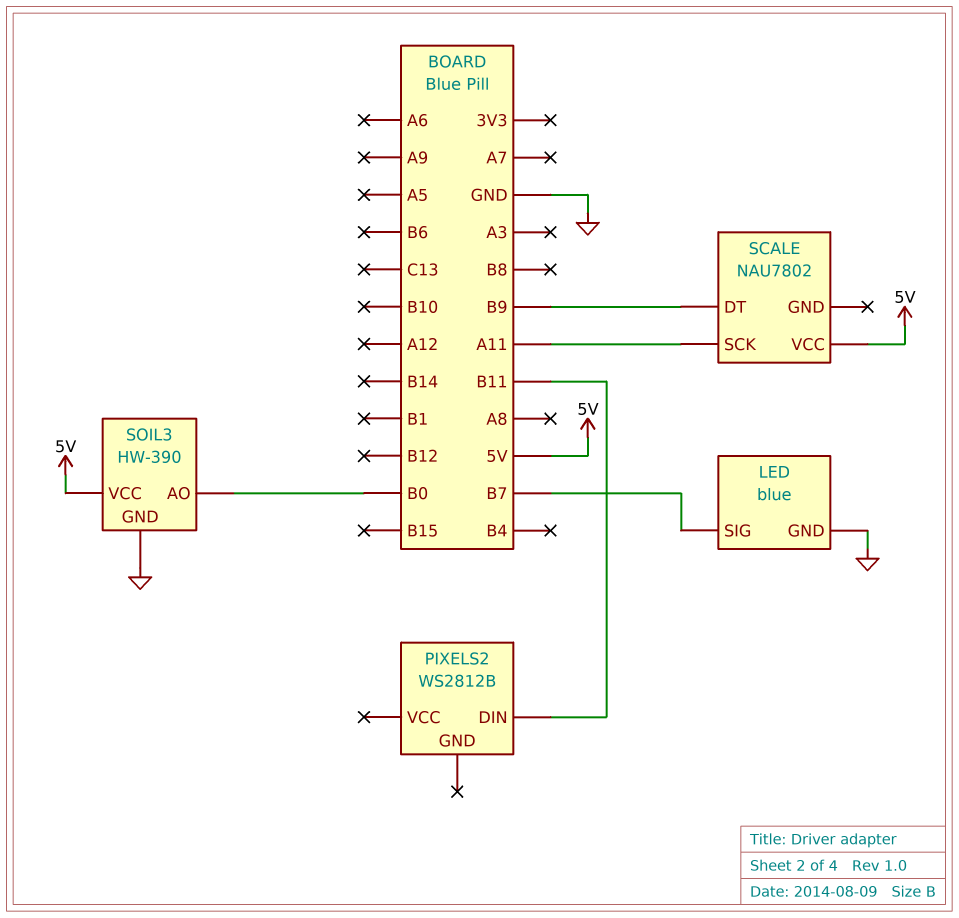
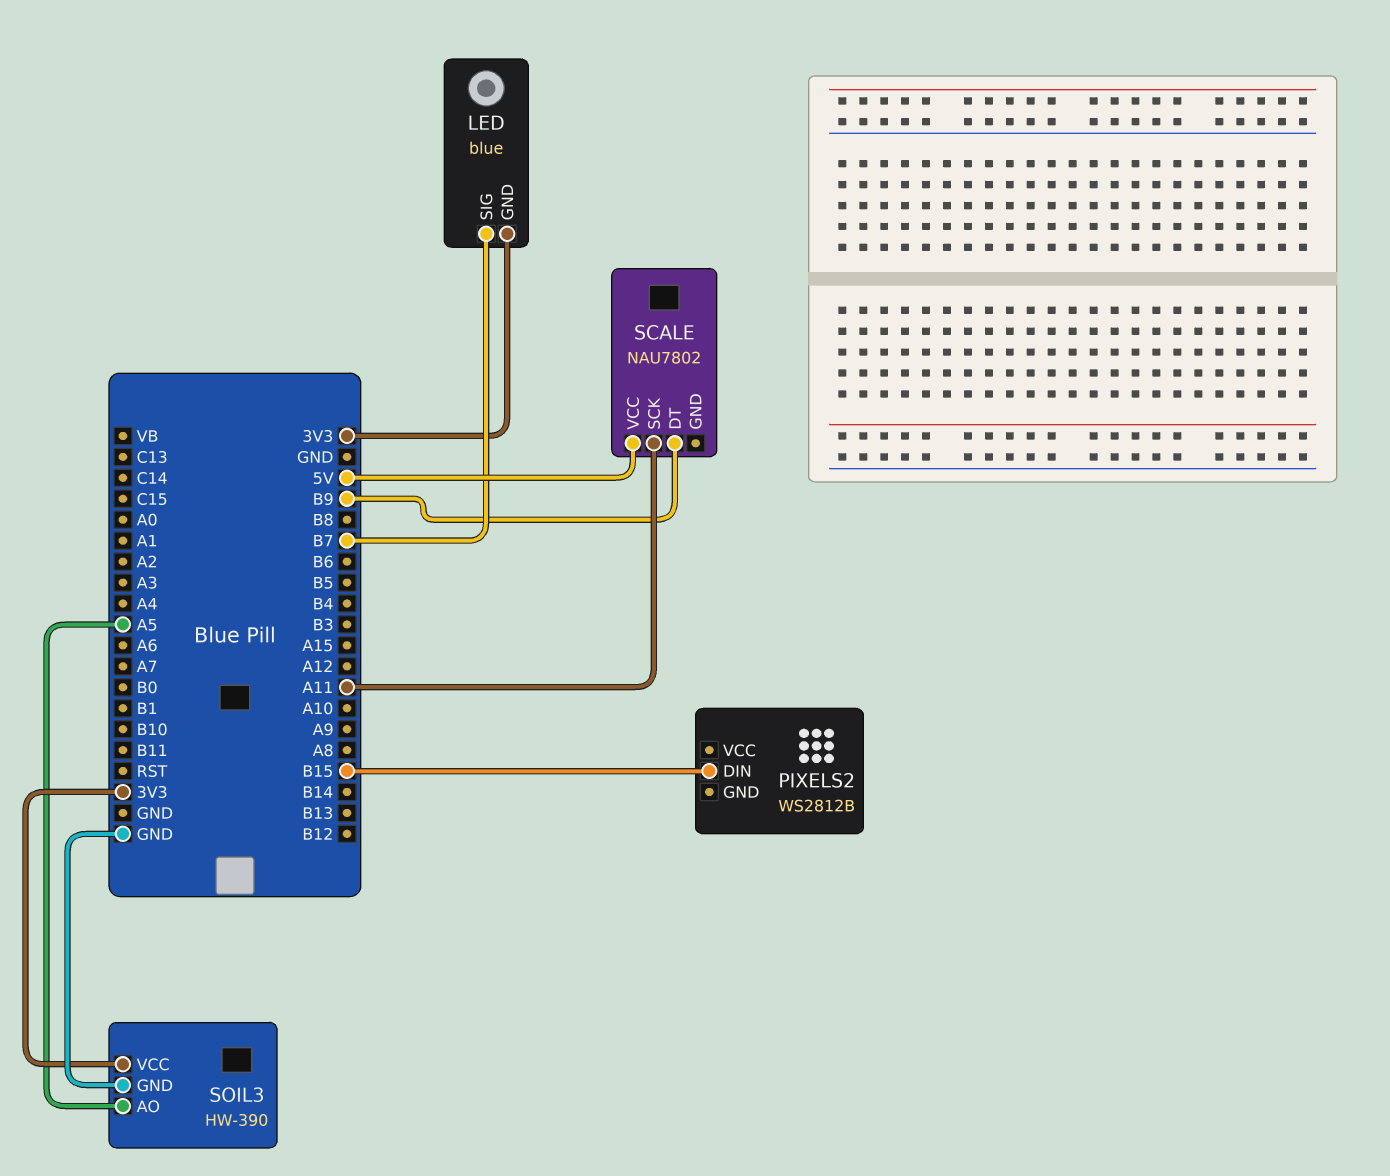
LED pin GND: GND -> 3V3
PIXELS2 pin DIN: B11 -> B15
SOIL3 pin AO: B0 -> A5
SOIL3 pin VCC: 5V -> 3V3

